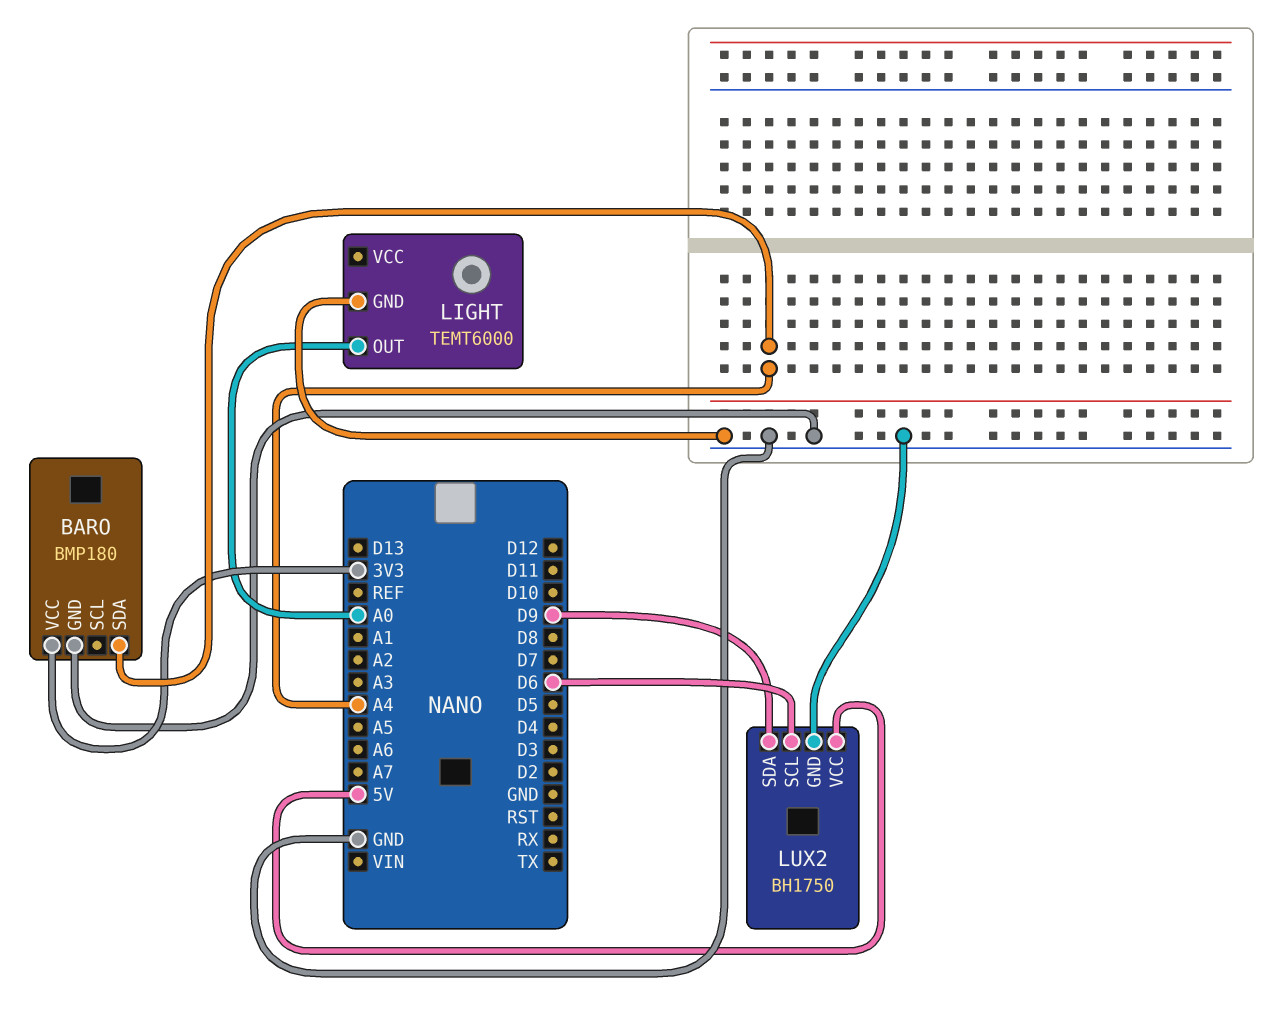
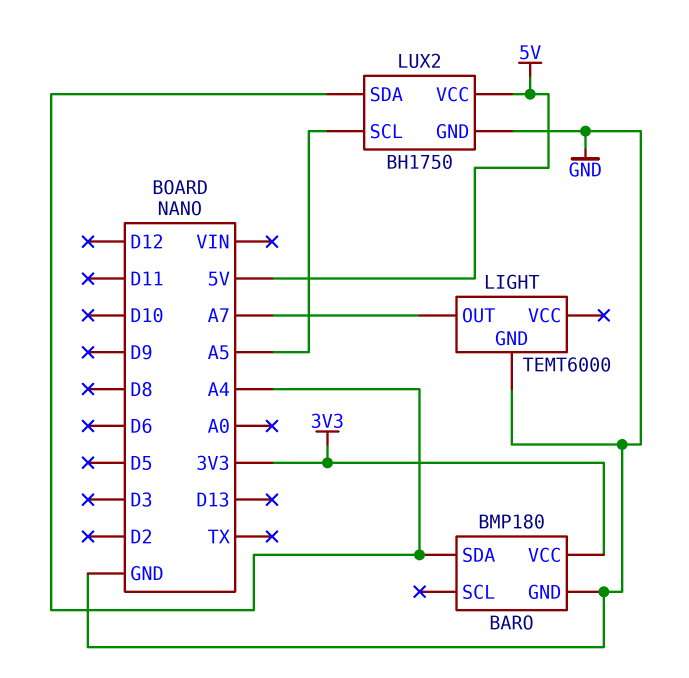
LIGHT pin OUT: A0 -> A7
LUX2 pin SCL: D6 -> A5
LUX2 pin SDA: D9 -> A4

